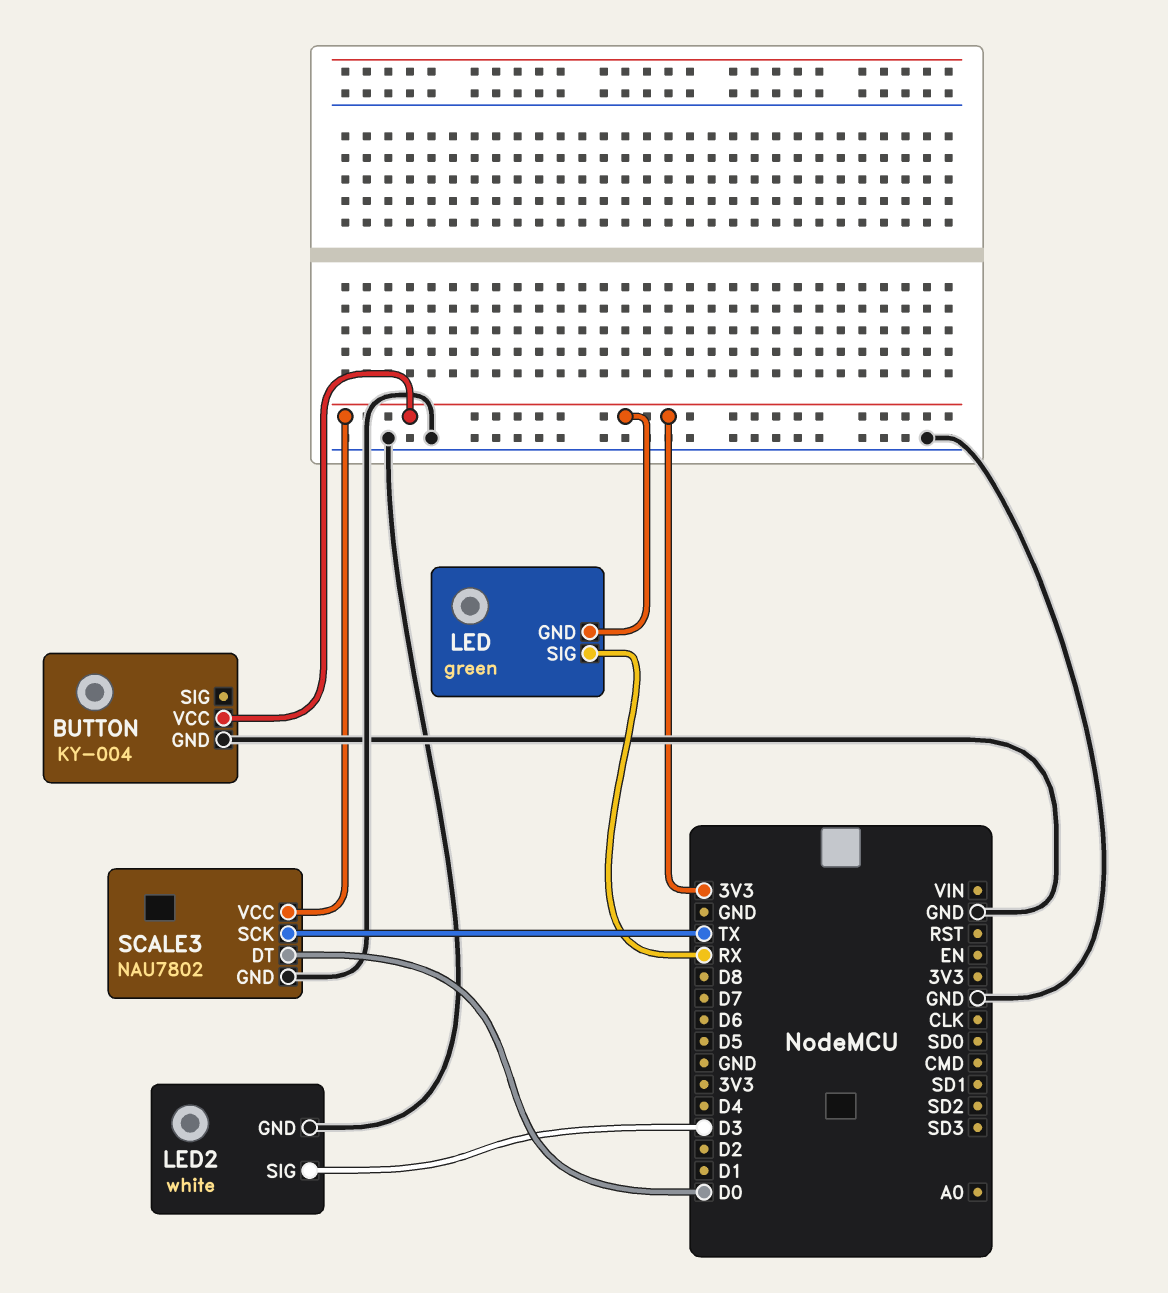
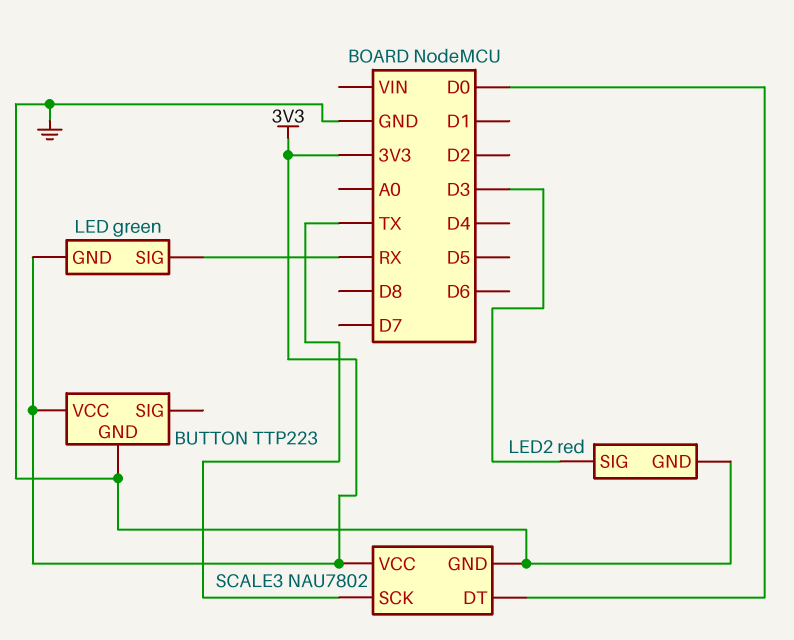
BUTTON: KY-004 -> TTP223
LED2: white -> red

